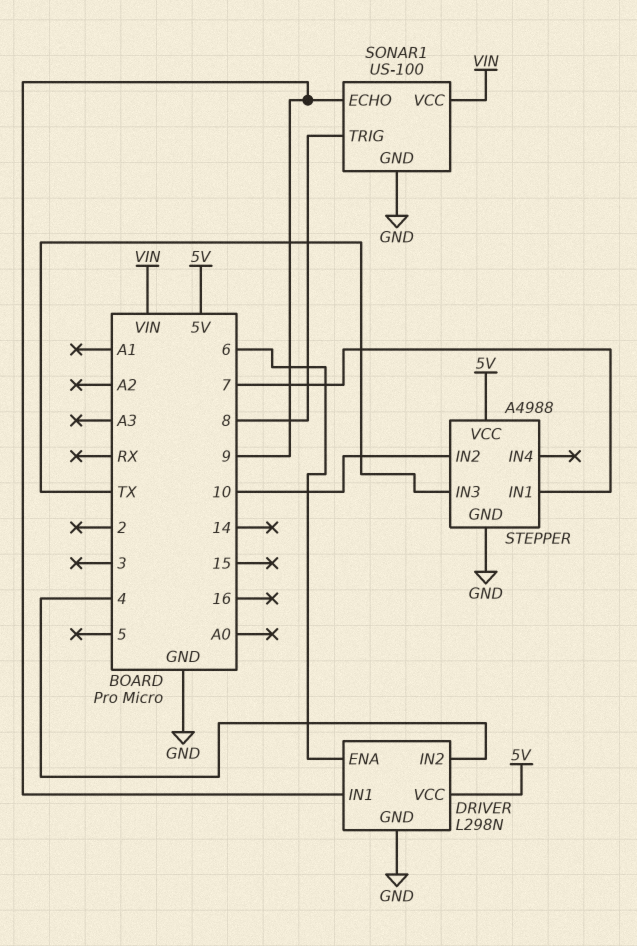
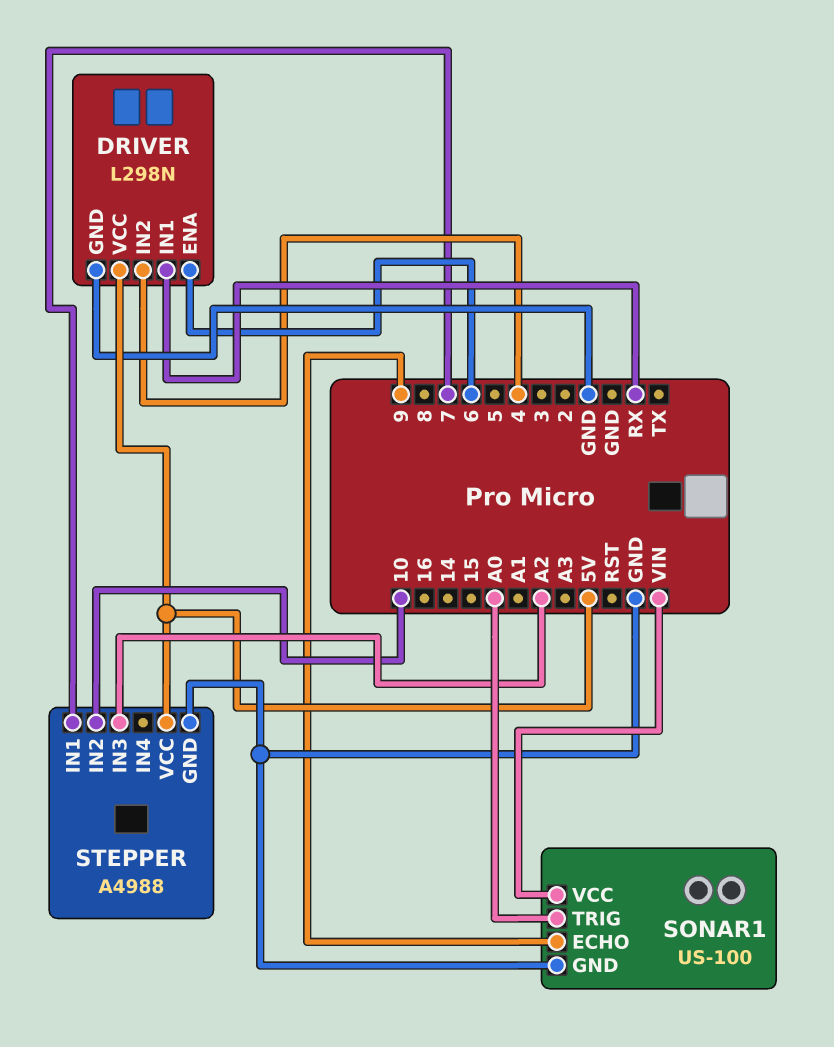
DRIVER pin IN1: 9 -> RX
SONAR1 pin TRIG: 8 -> A0
STEPPER pin IN3: TX -> A2

